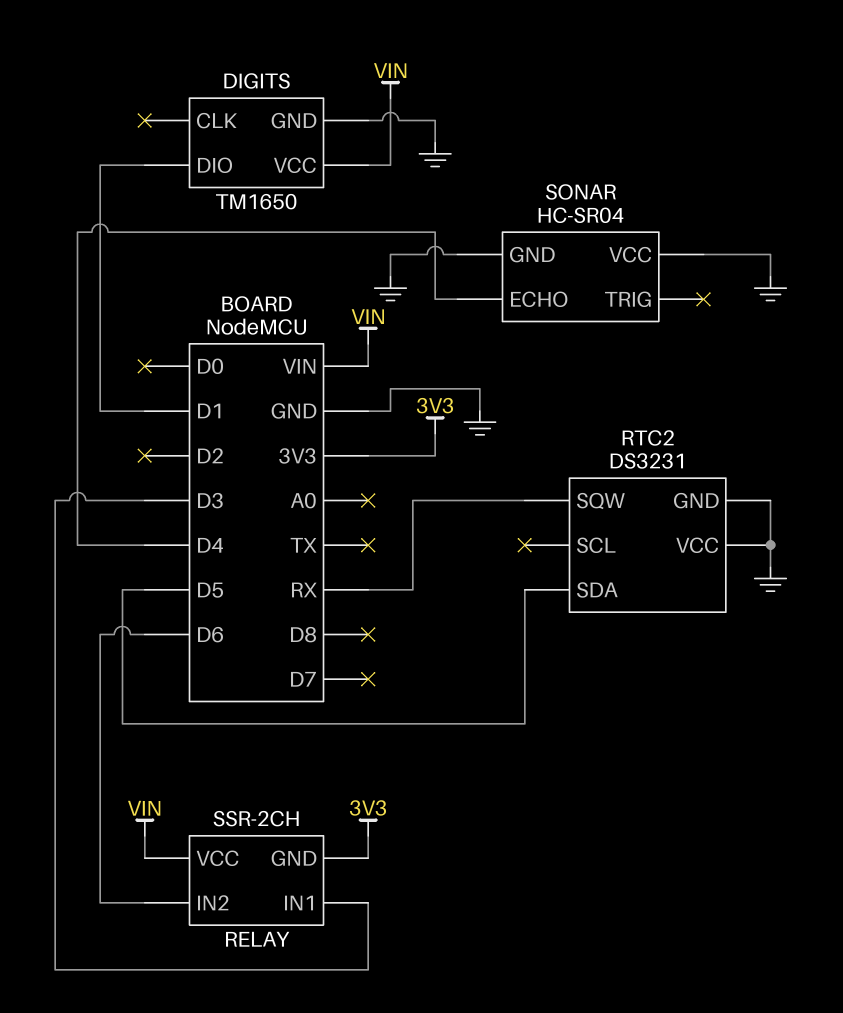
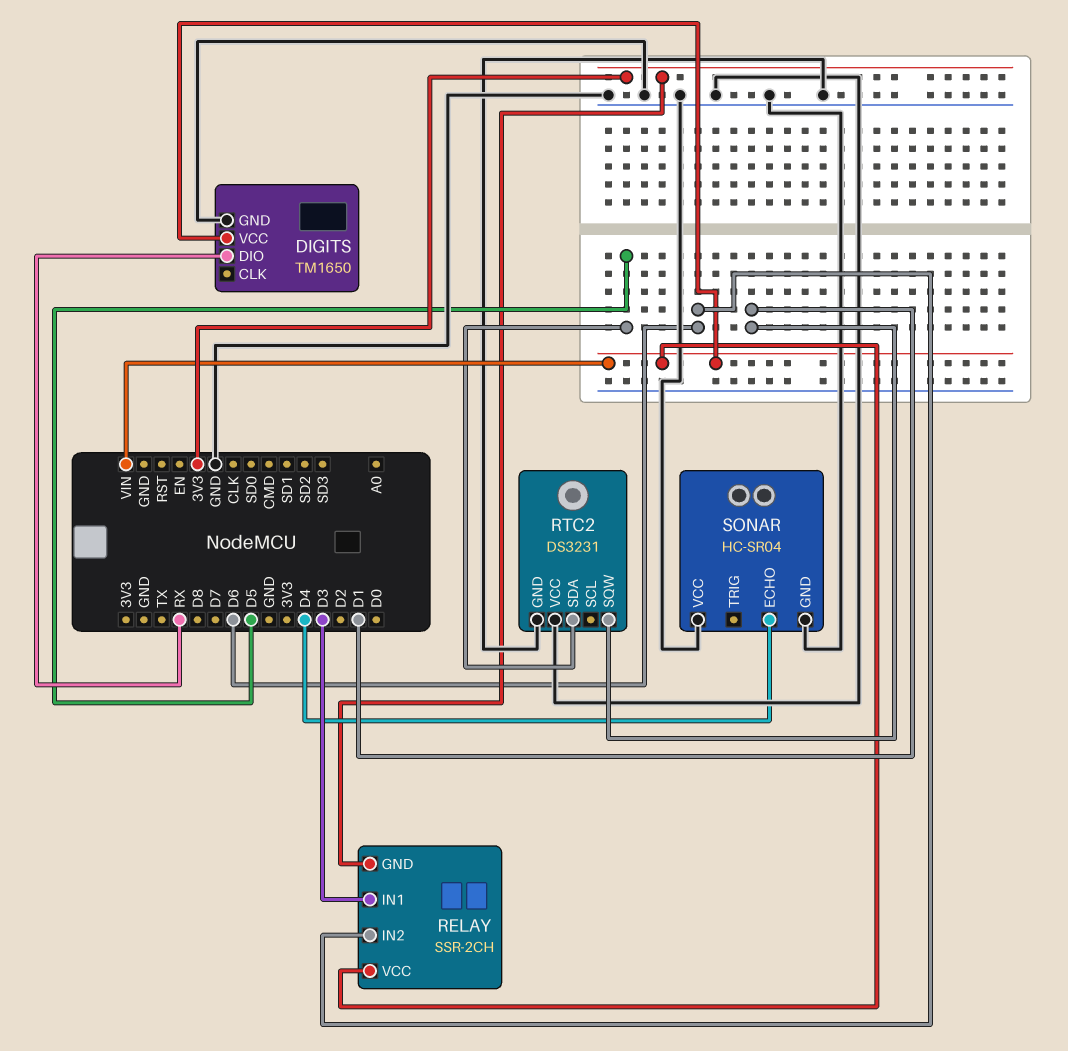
DIGITS pin DIO: D1 -> RX
RTC2 pin SQW: RX -> D1

